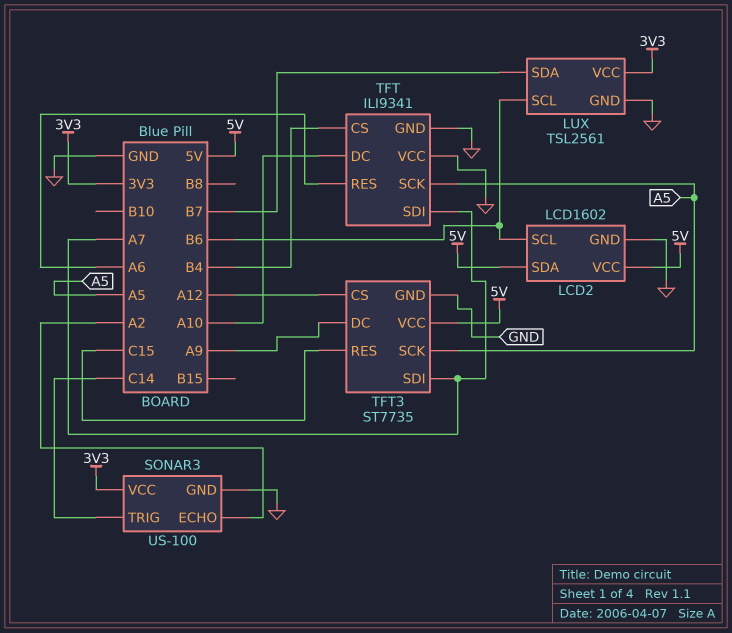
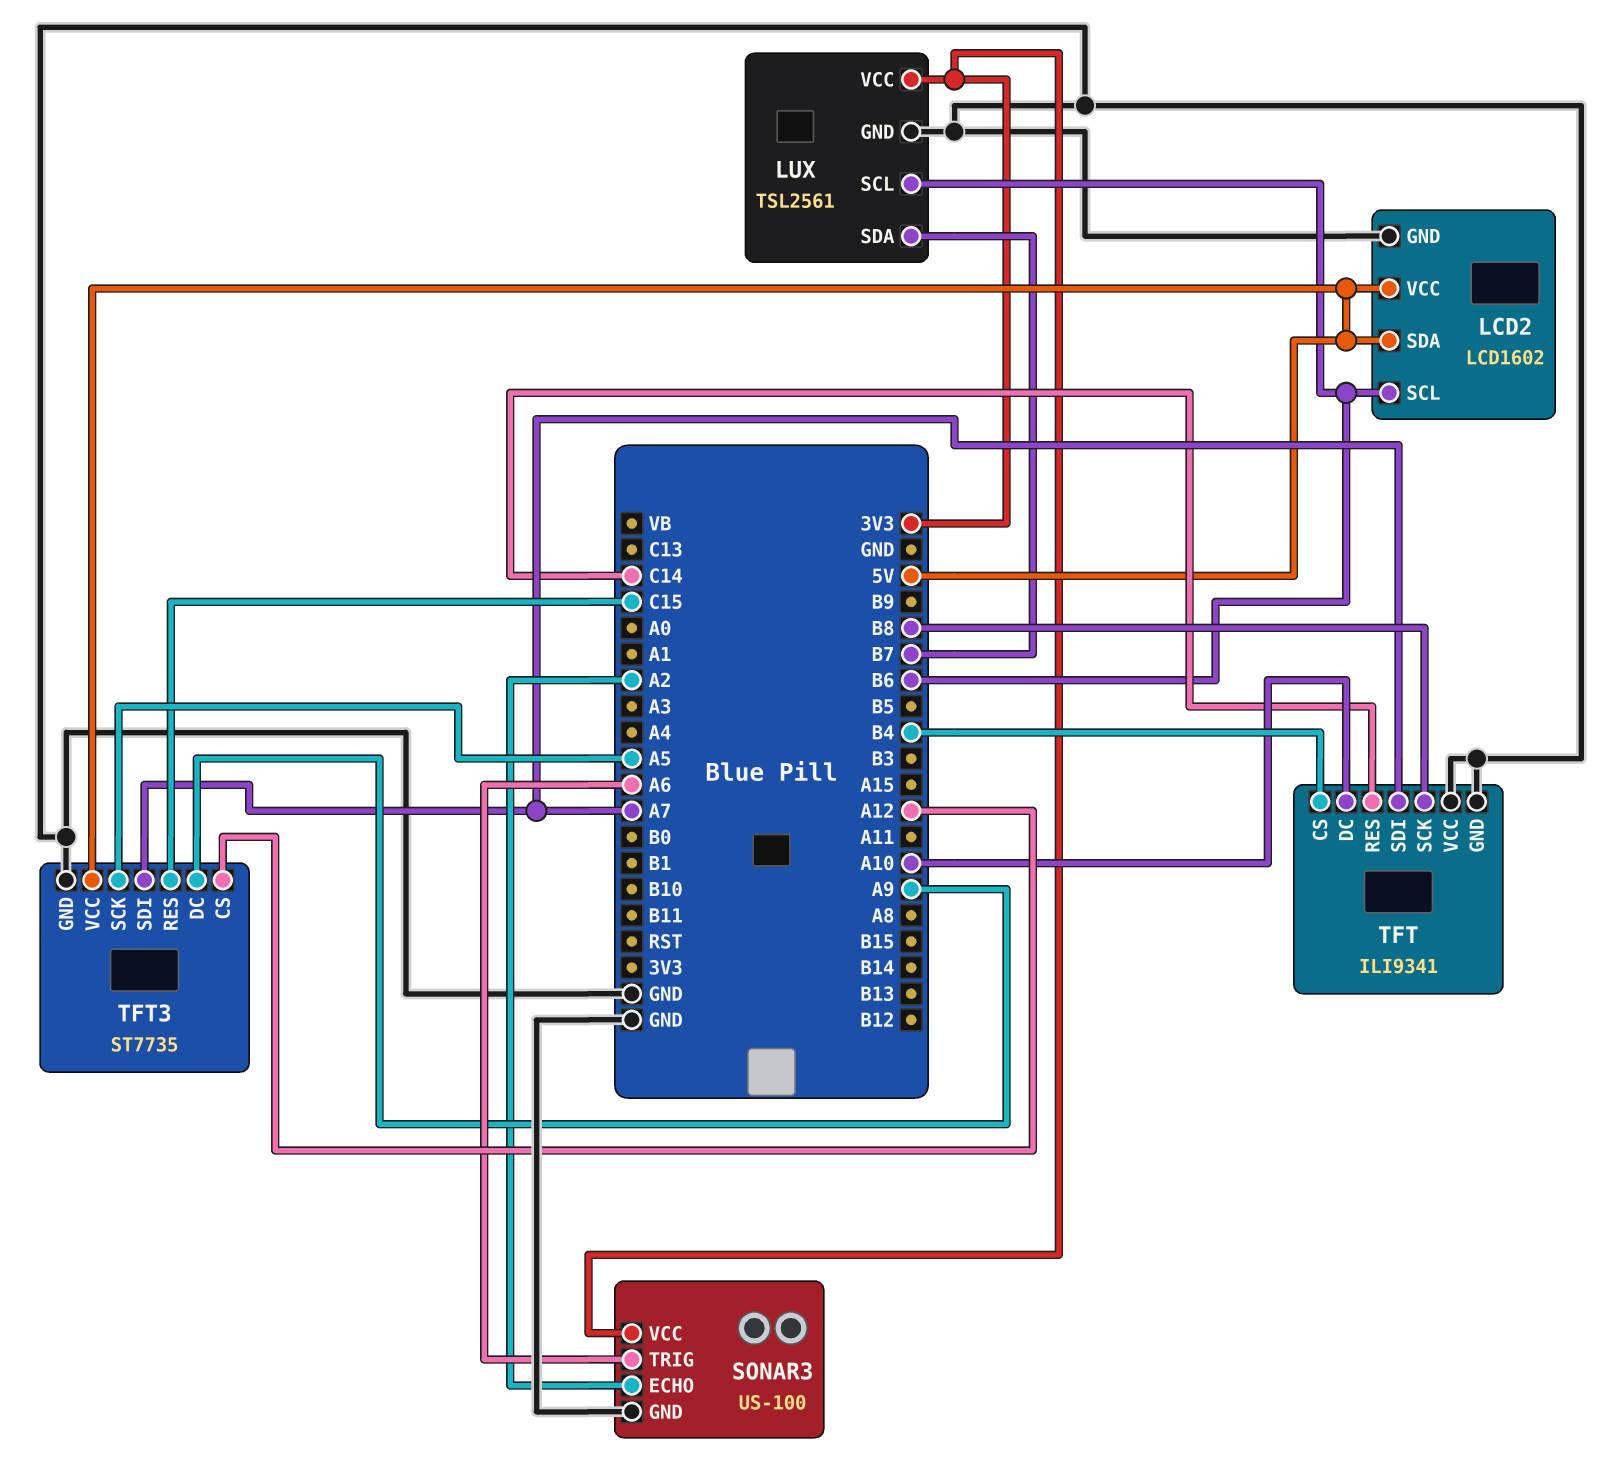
SONAR3 pin TRIG: C14 -> A6
TFT pin RES: A6 -> C14
TFT pin SCK: A5 -> B8

